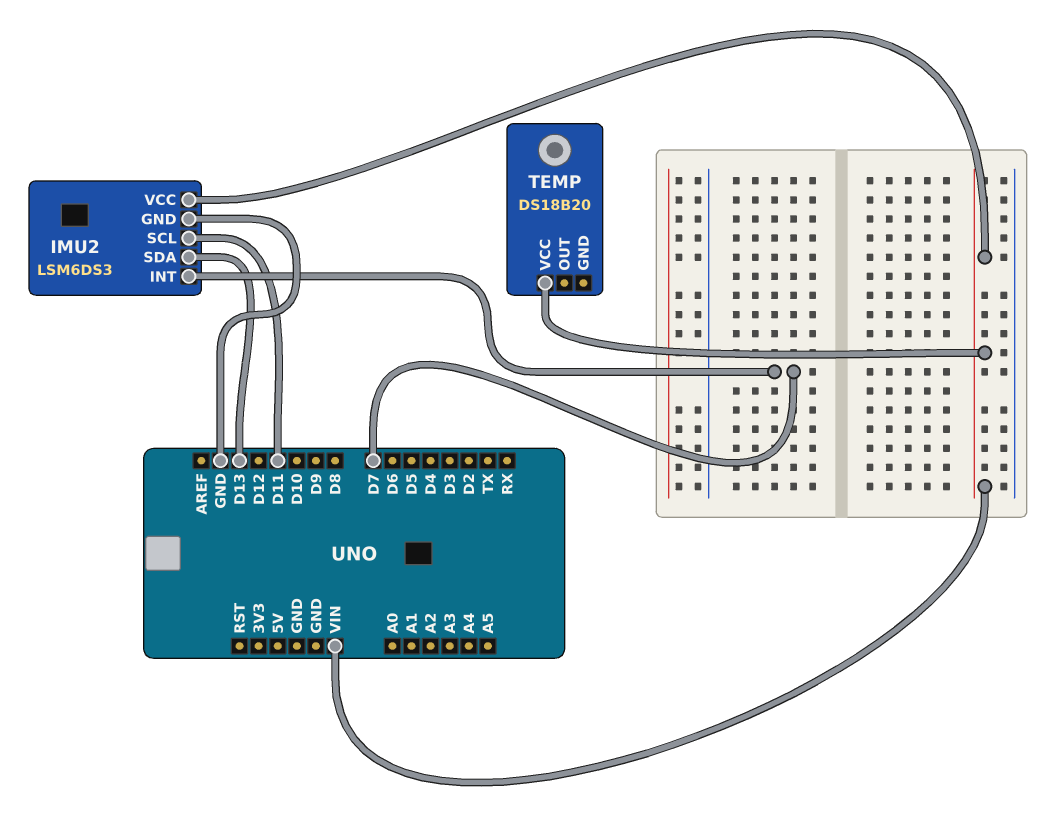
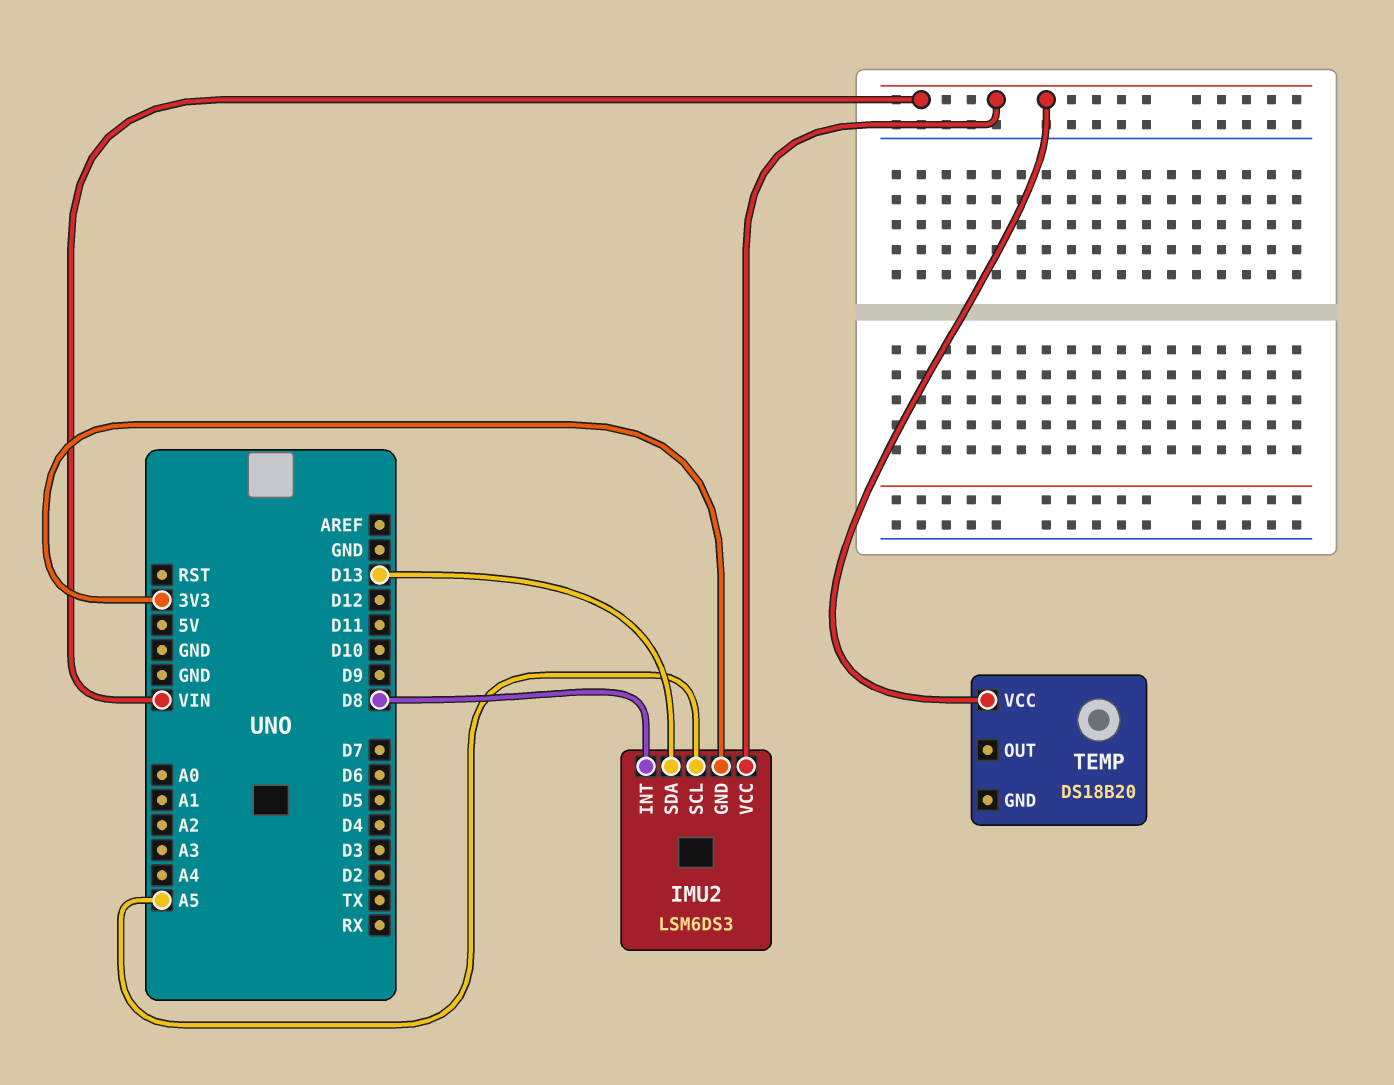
IMU2 pin GND: GND -> 3V3
IMU2 pin INT: D7 -> D8
IMU2 pin SCL: D11 -> A5

